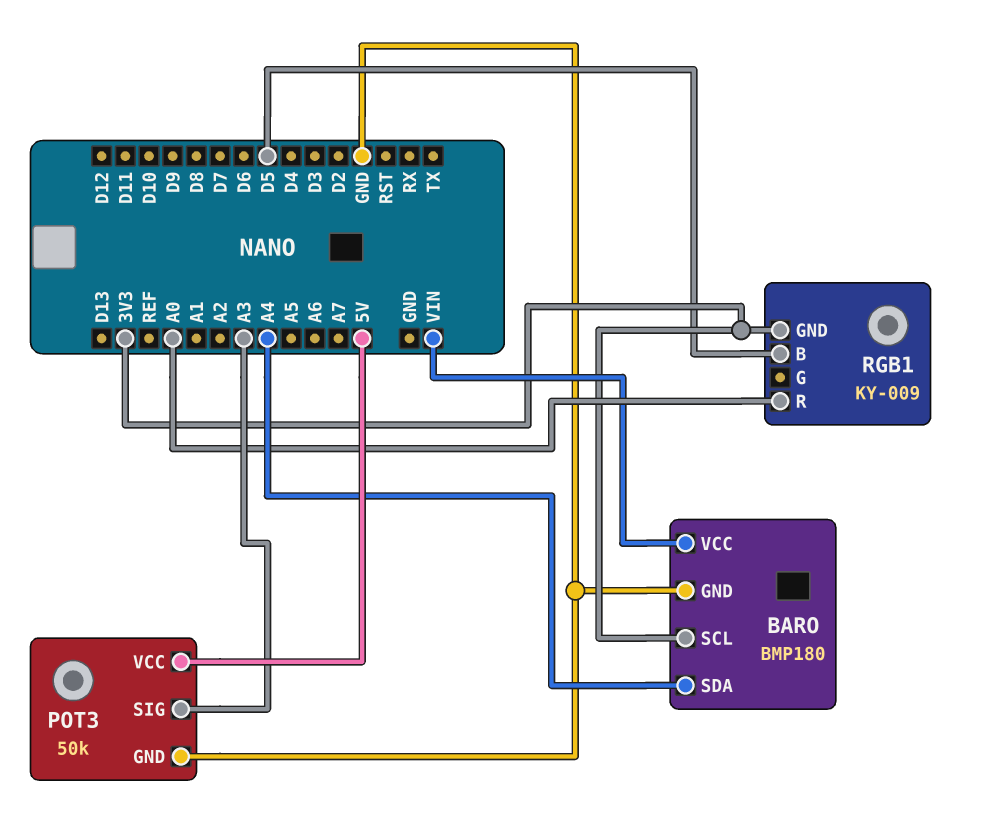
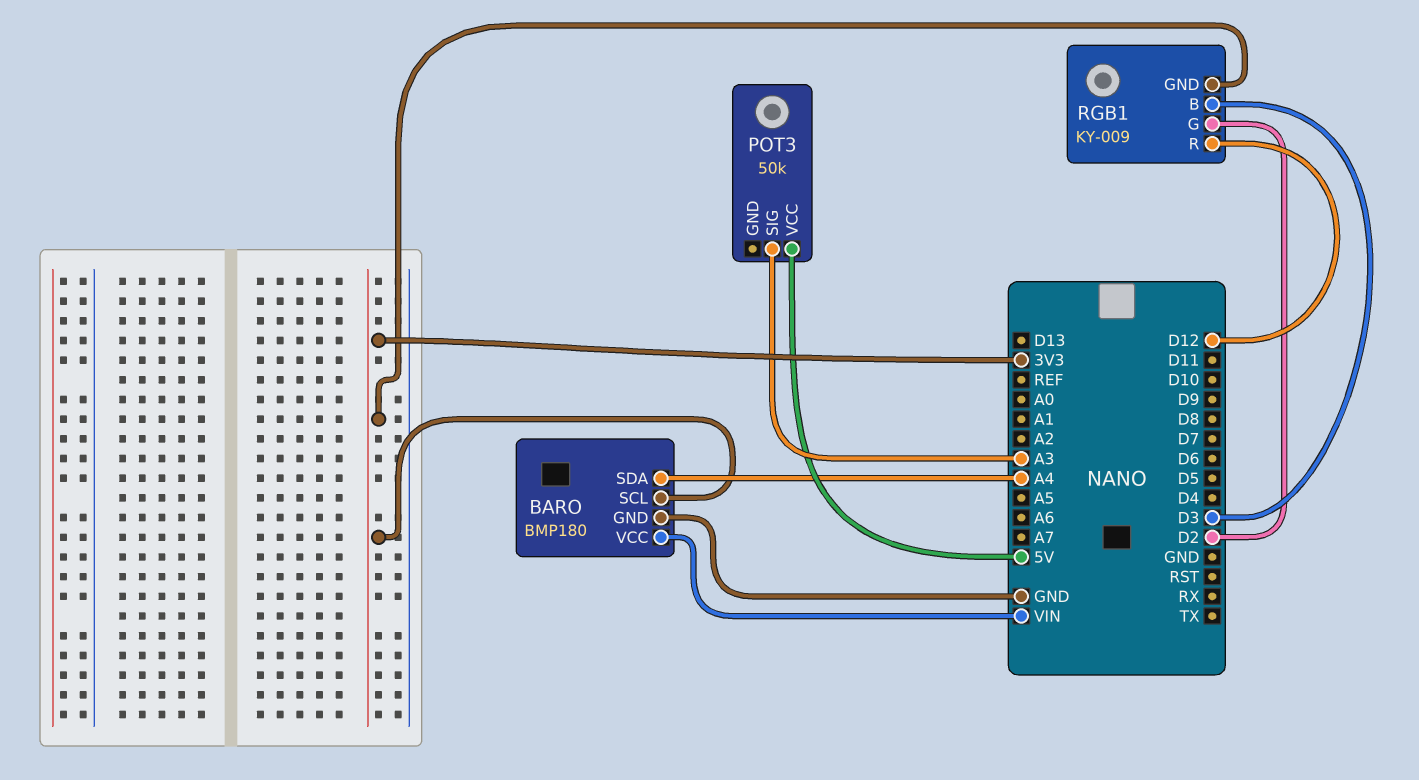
POT3 pin GND: GND -> none
RGB1 pin B: D5 -> D3
RGB1 pin G: none -> D2
RGB1 pin R: A0 -> D12

